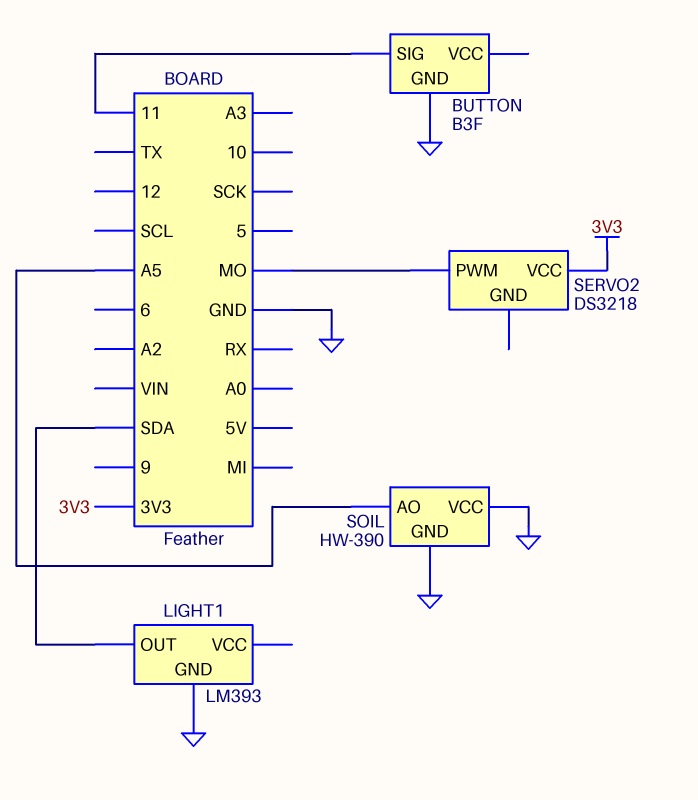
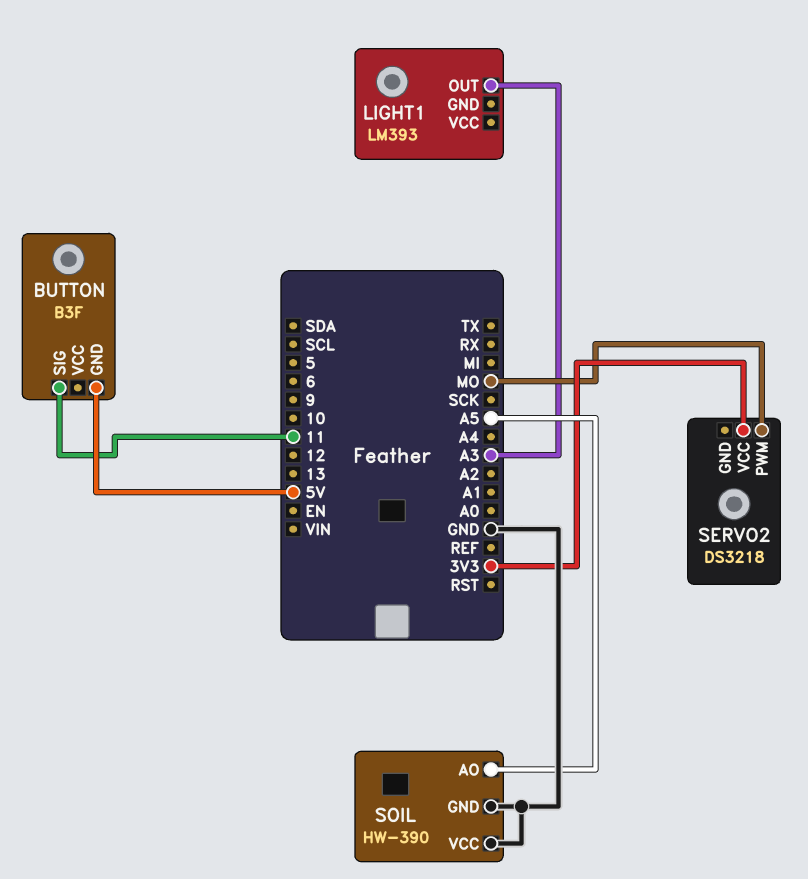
BUTTON pin GND: GND -> 5V
LIGHT1 pin GND: GND -> none
LIGHT1 pin OUT: SDA -> A3

